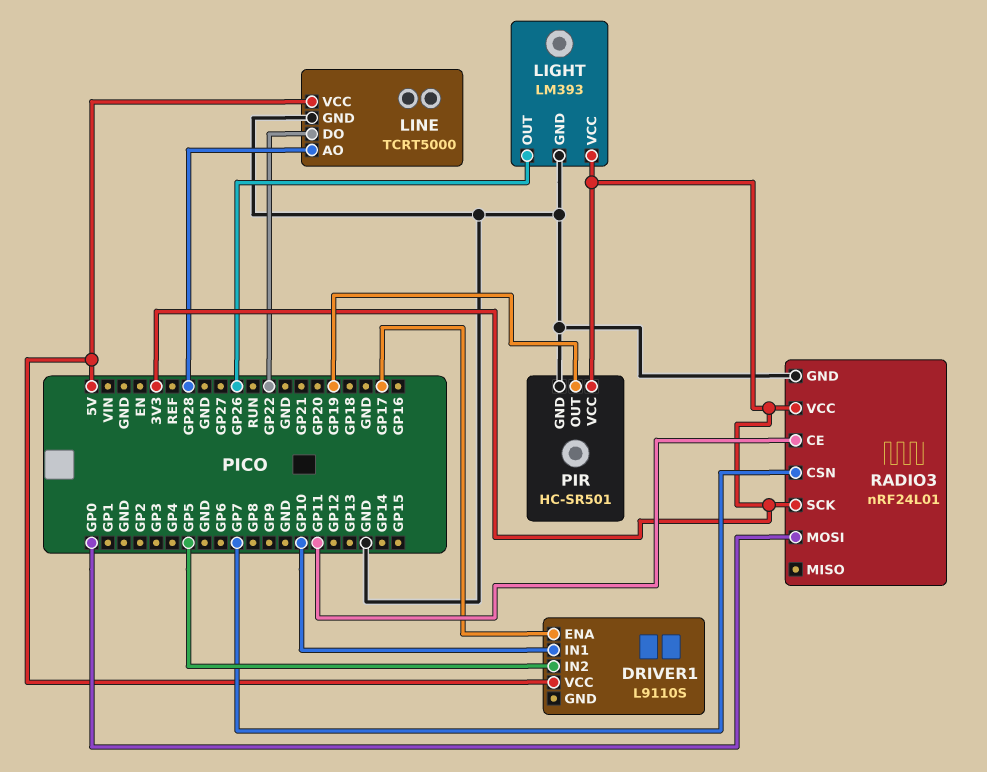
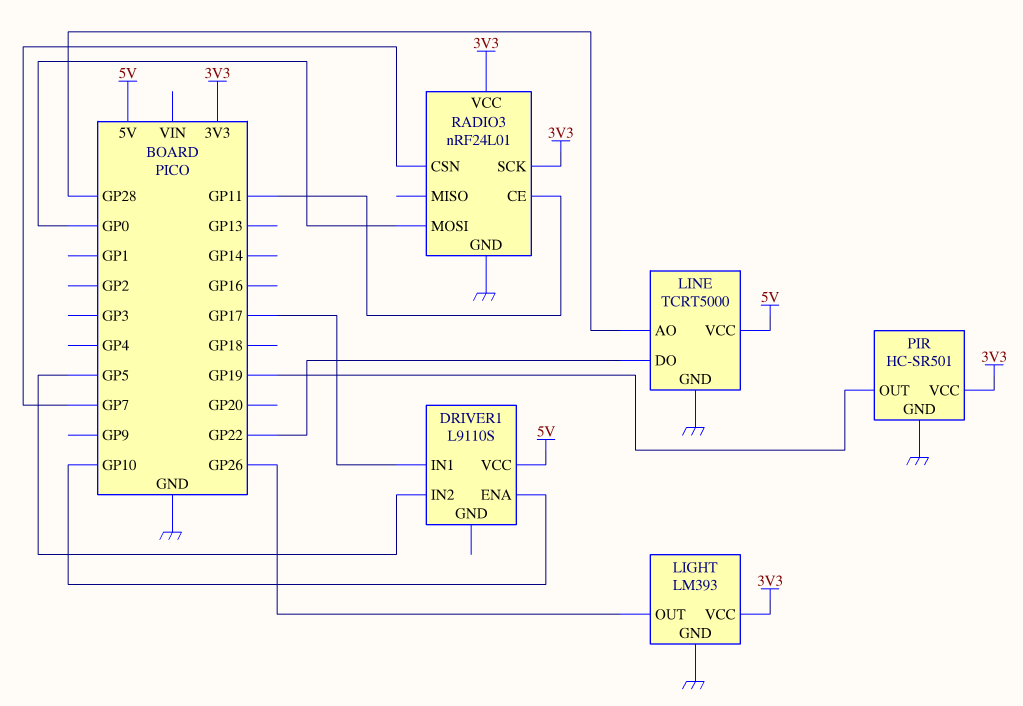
DRIVER1 pin ENA: GP17 -> GP10
DRIVER1 pin IN1: GP10 -> GP17

